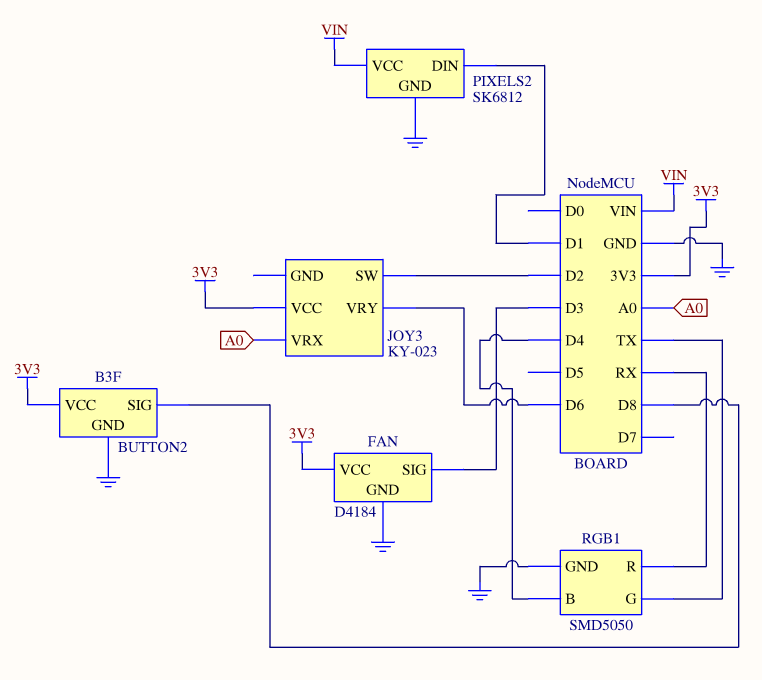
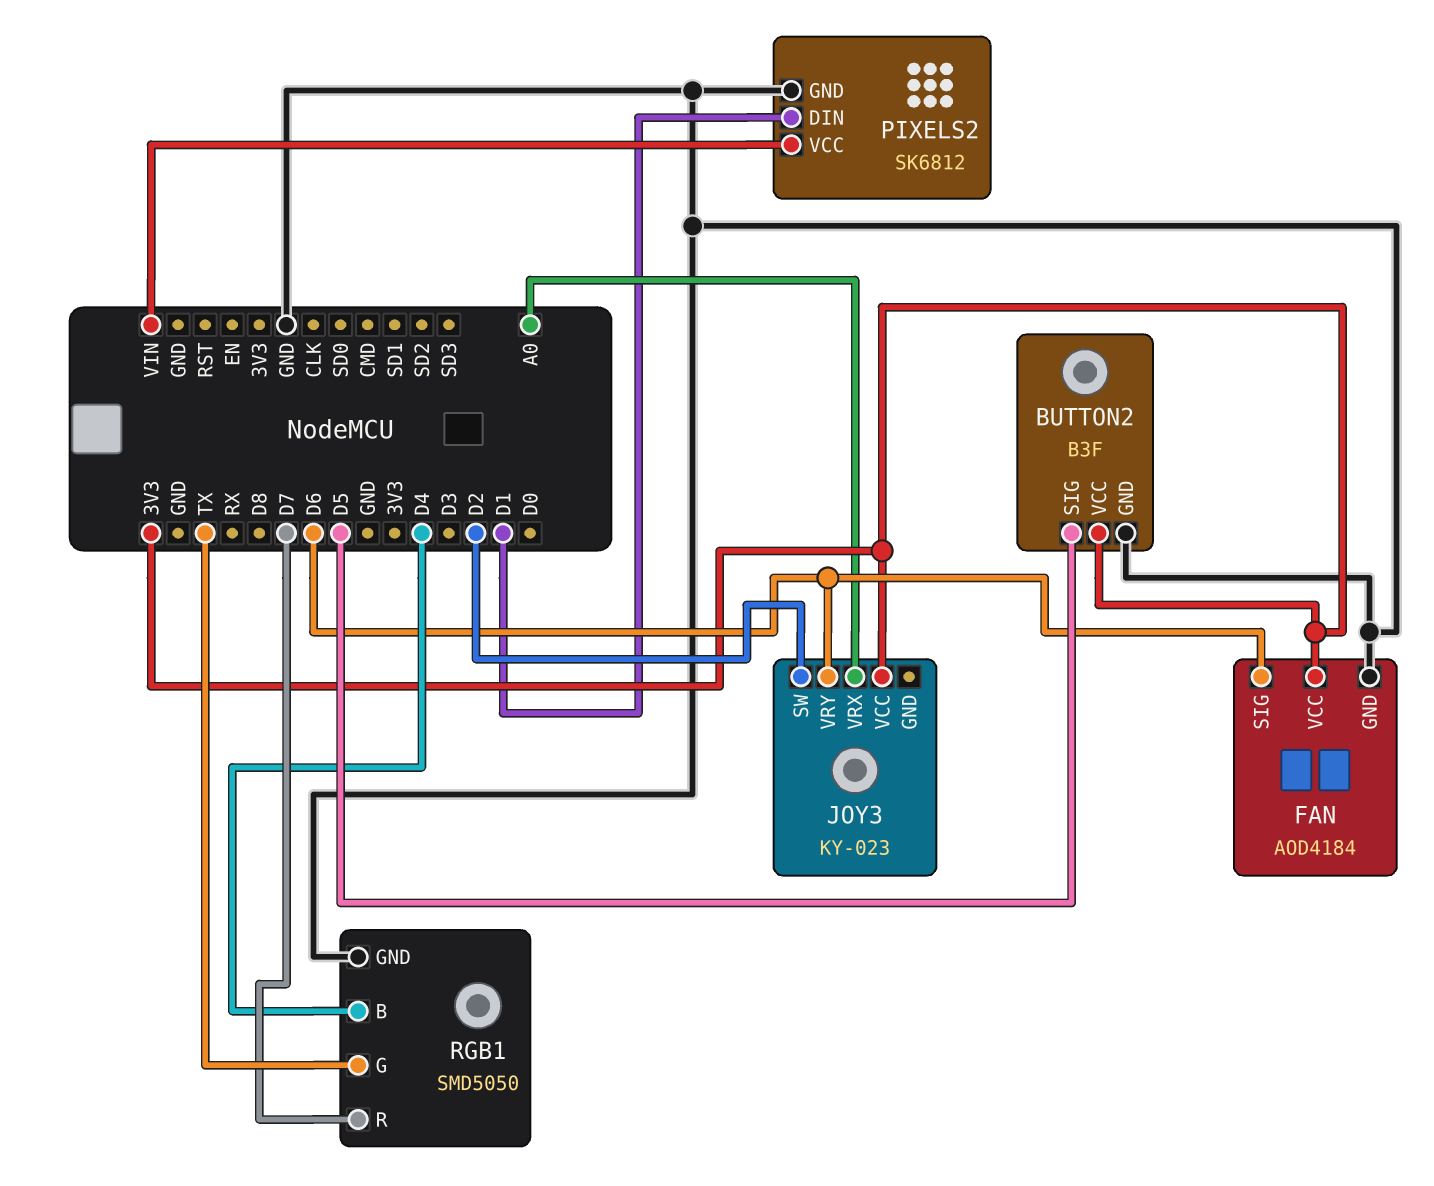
BUTTON2 pin SIG: D8 -> D5
FAN: D4184 -> AOD4184
FAN pin SIG: D3 -> D6
RGB1 pin R: RX -> D7

